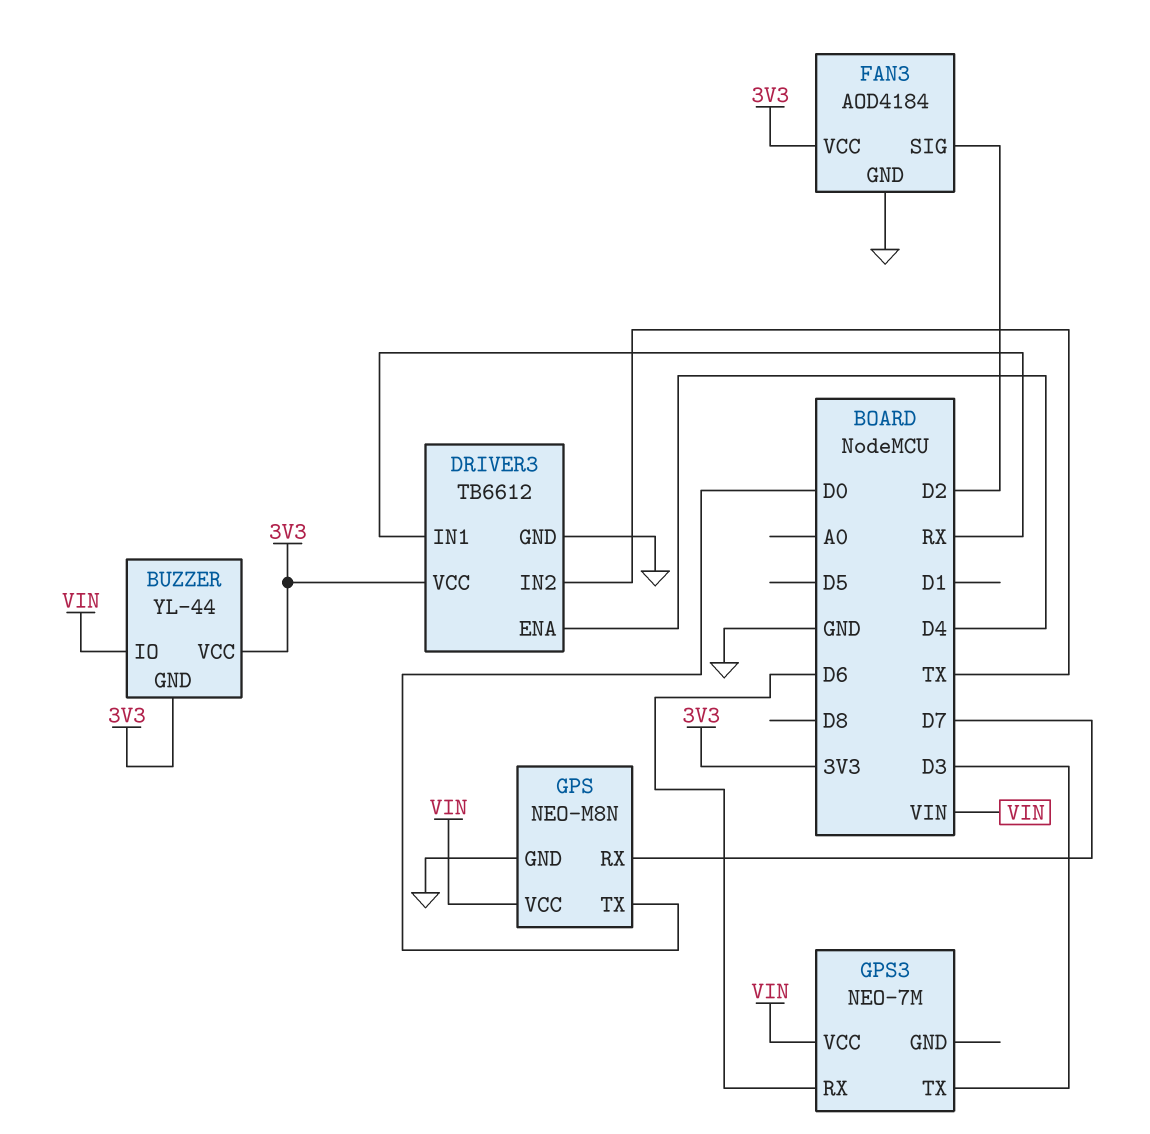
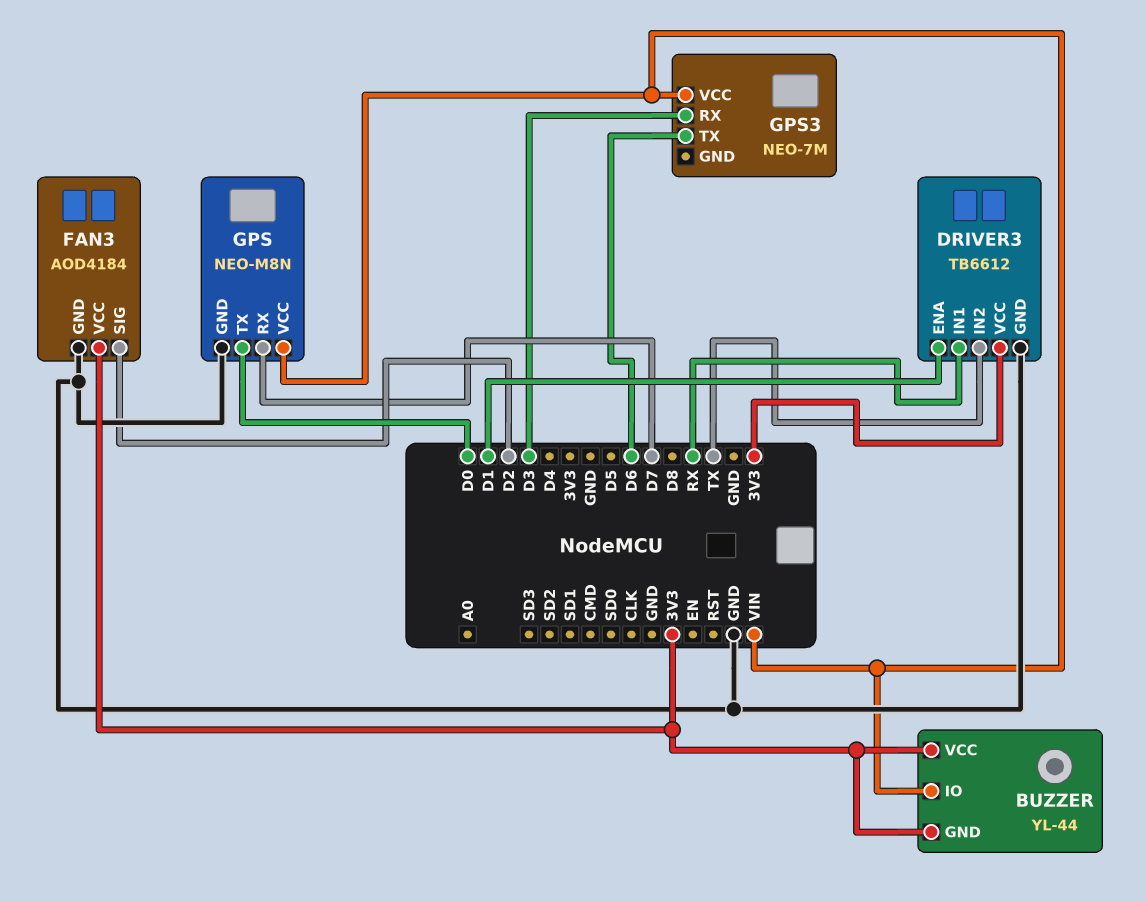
DRIVER3 pin ENA: D4 -> D1
GPS3 pin RX: D6 -> D3
GPS3 pin TX: D3 -> D6

